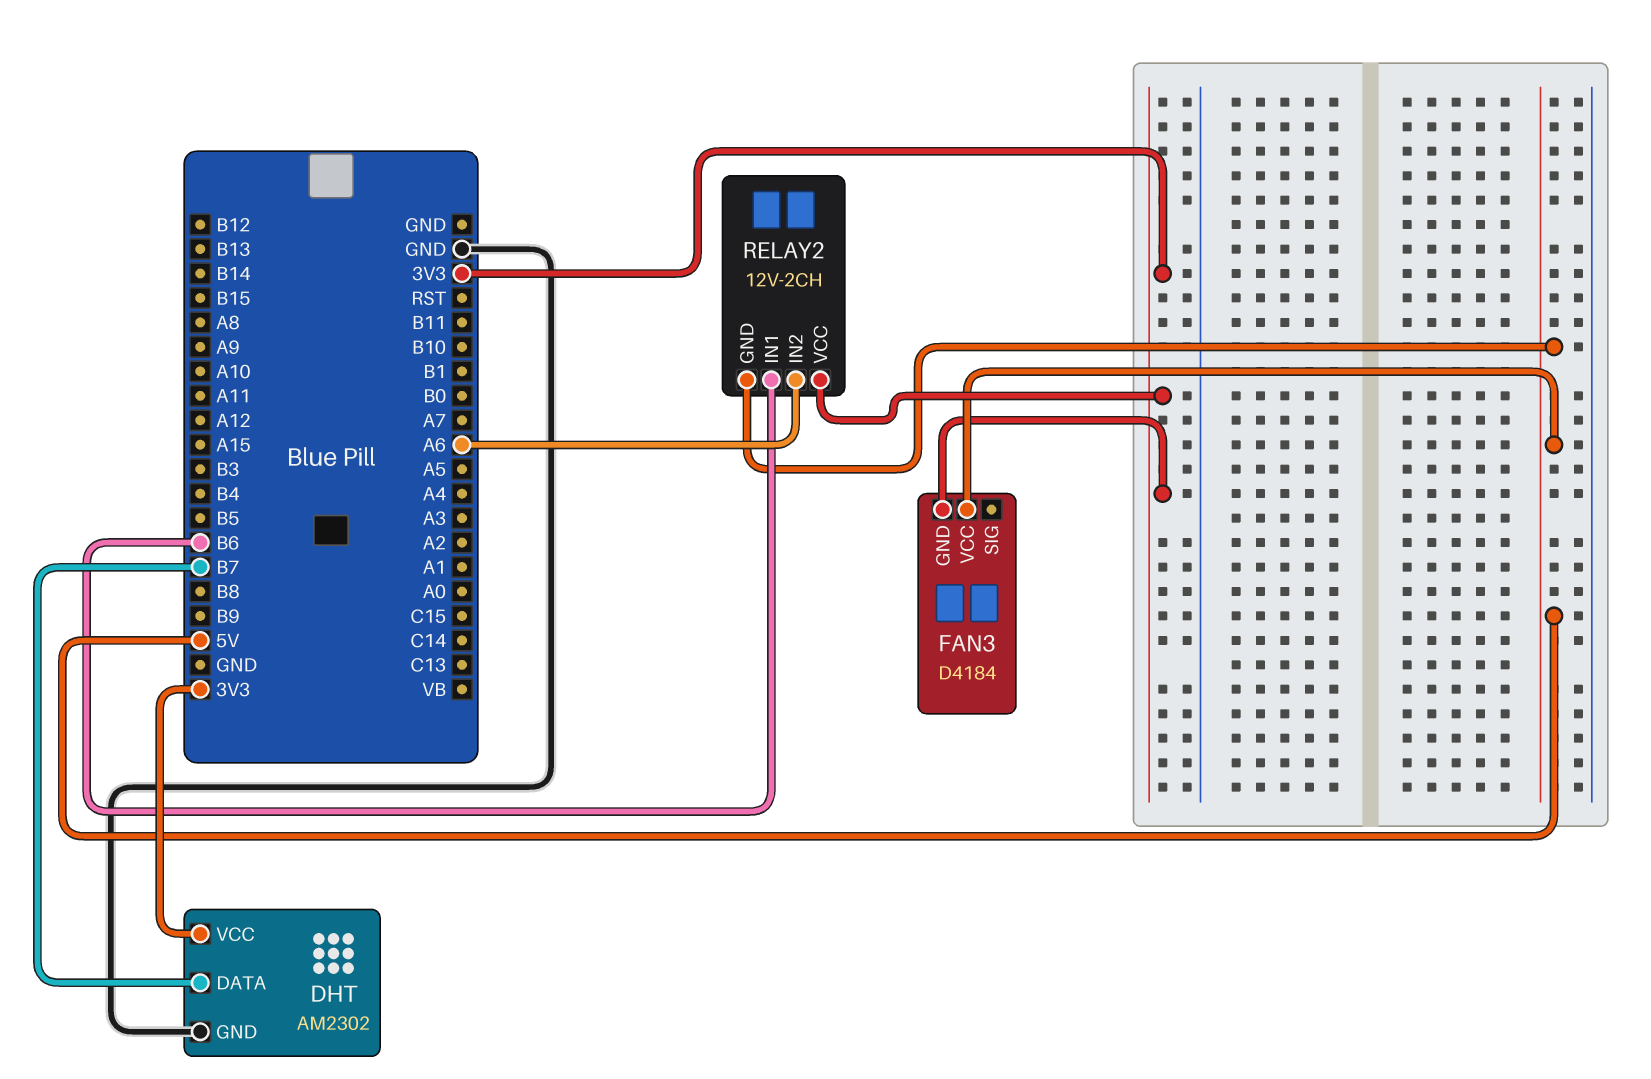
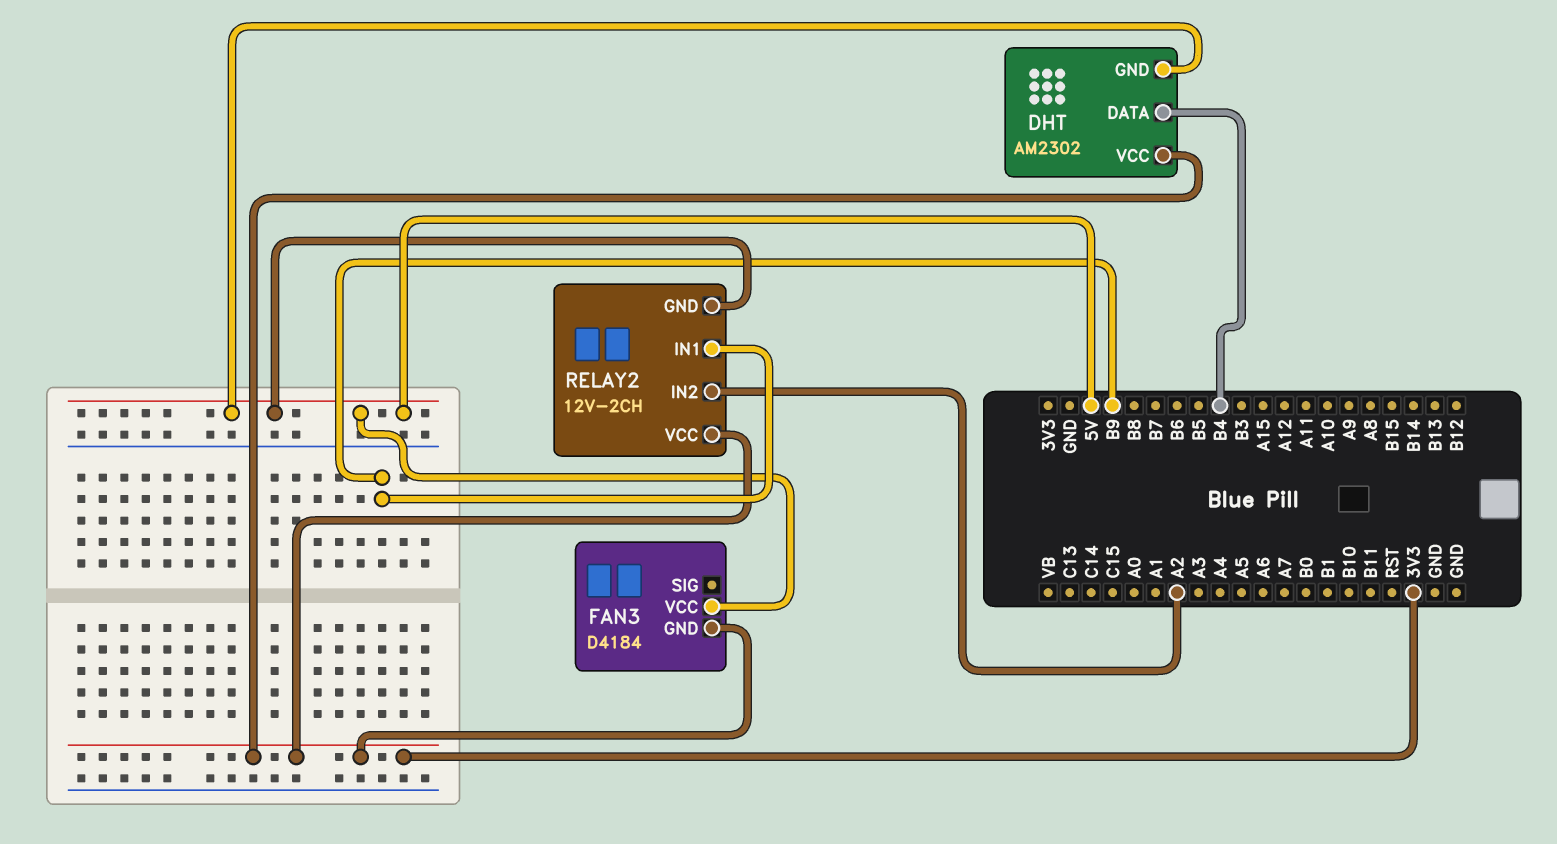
DHT pin DATA: B7 -> B4
DHT pin GND: GND -> 5V
RELAY2 pin IN1: B6 -> B9
RELAY2 pin IN2: A6 -> A2

